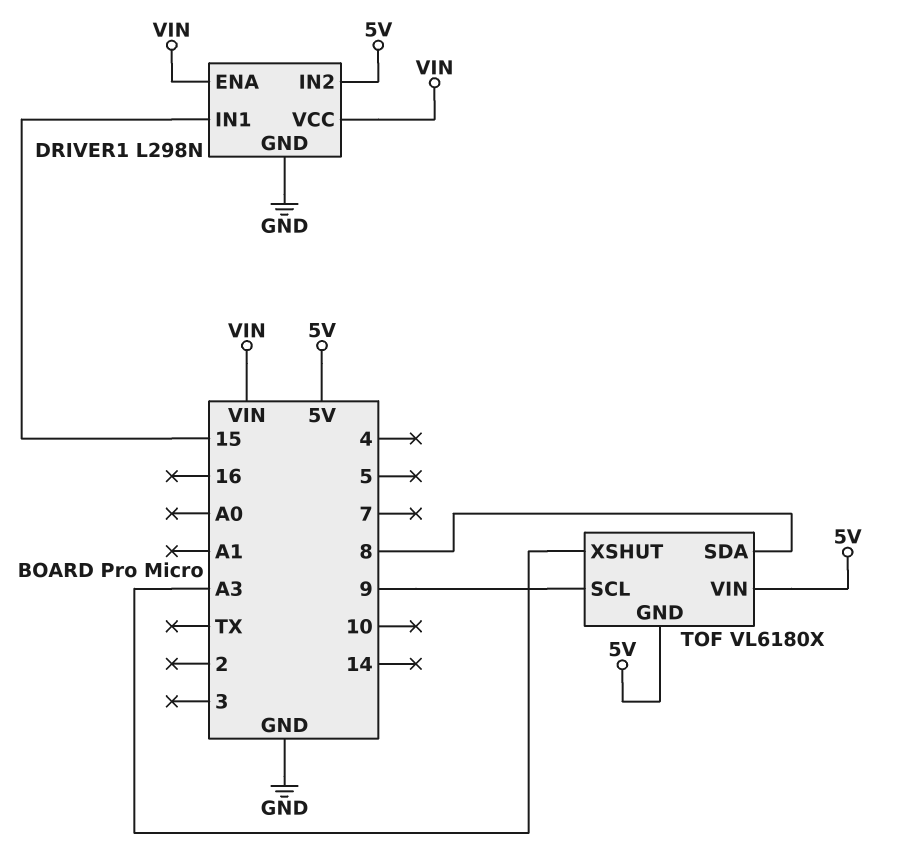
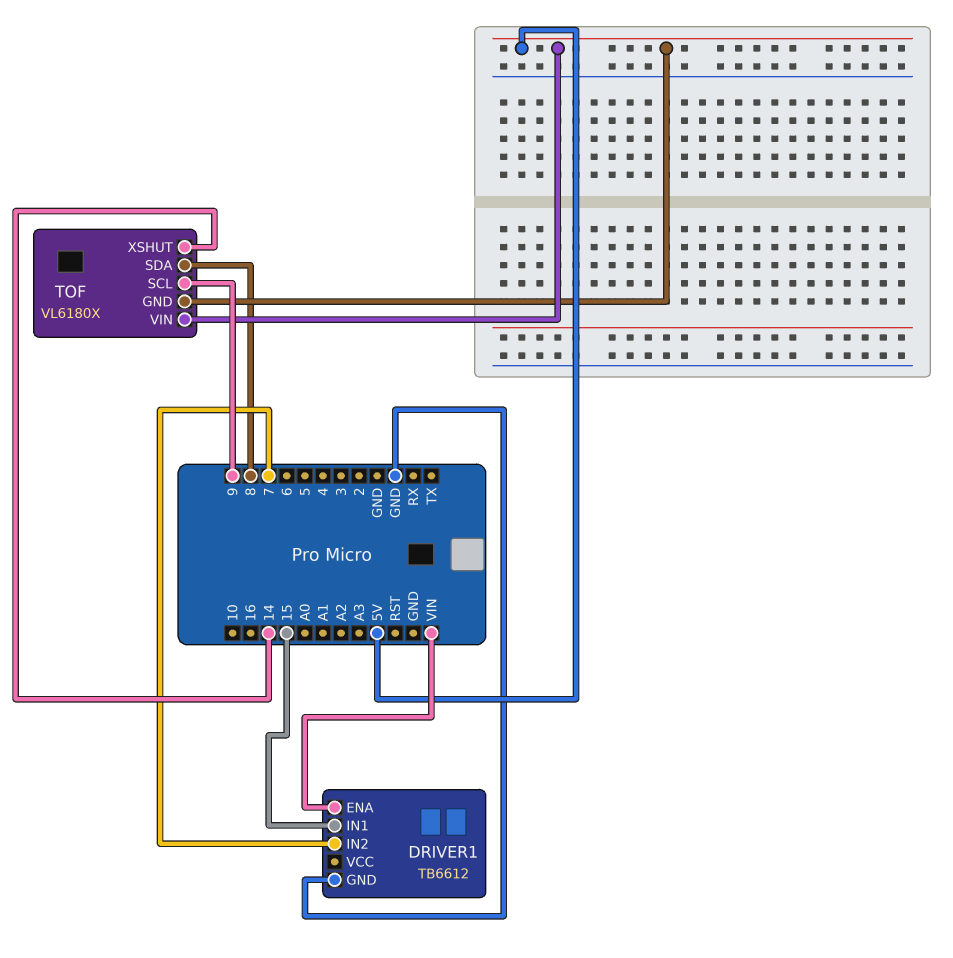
DRIVER1: L298N -> TB6612
DRIVER1 pin IN2: 5V -> 7
DRIVER1 pin VCC: VIN -> none
TOF pin XSHUT: A3 -> 14

